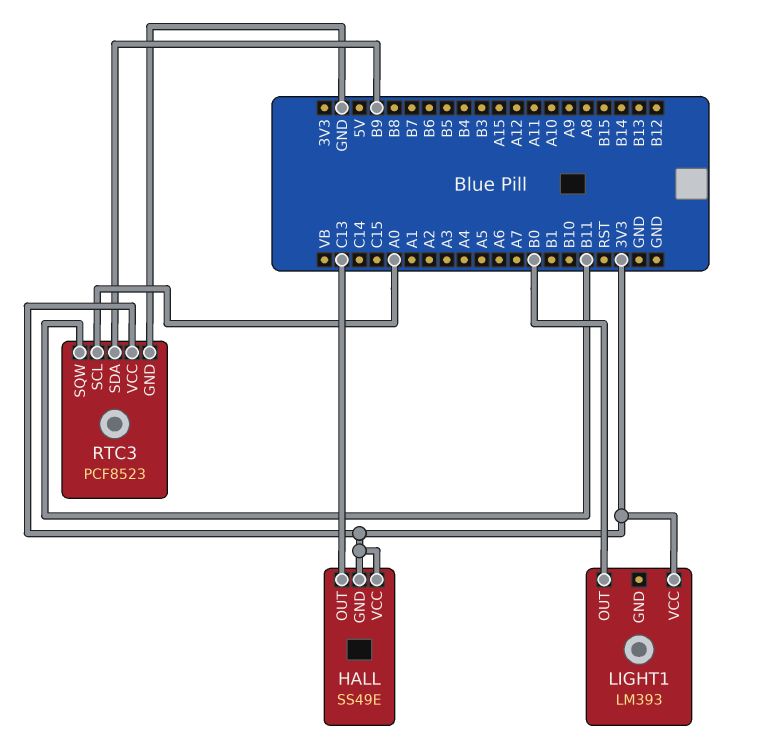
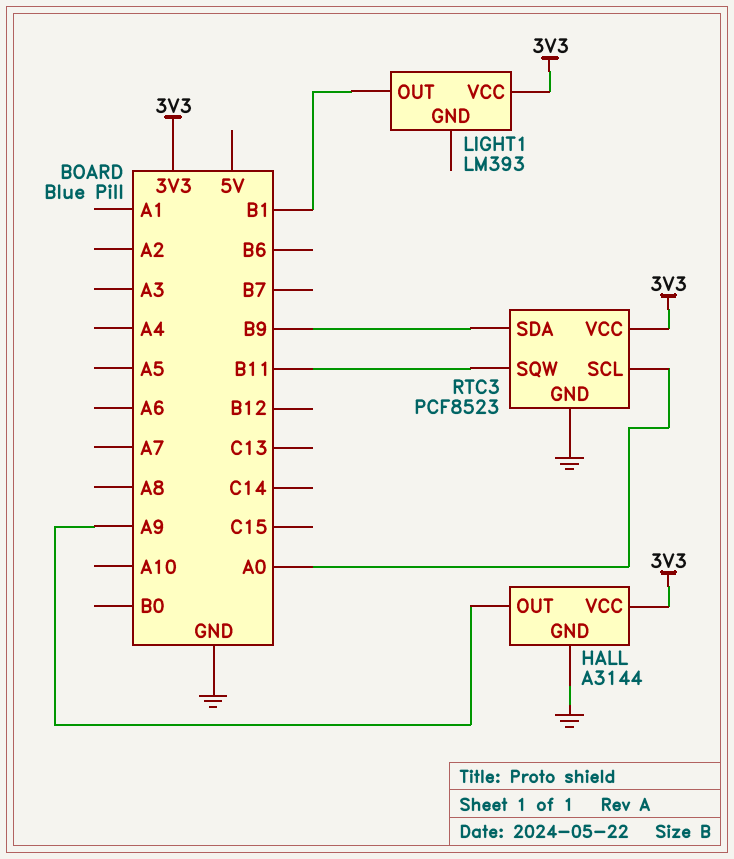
HALL: SS49E -> A3144
HALL pin GND: 3V3 -> GND
HALL pin OUT: C13 -> A9
LIGHT1 pin OUT: B0 -> B1

